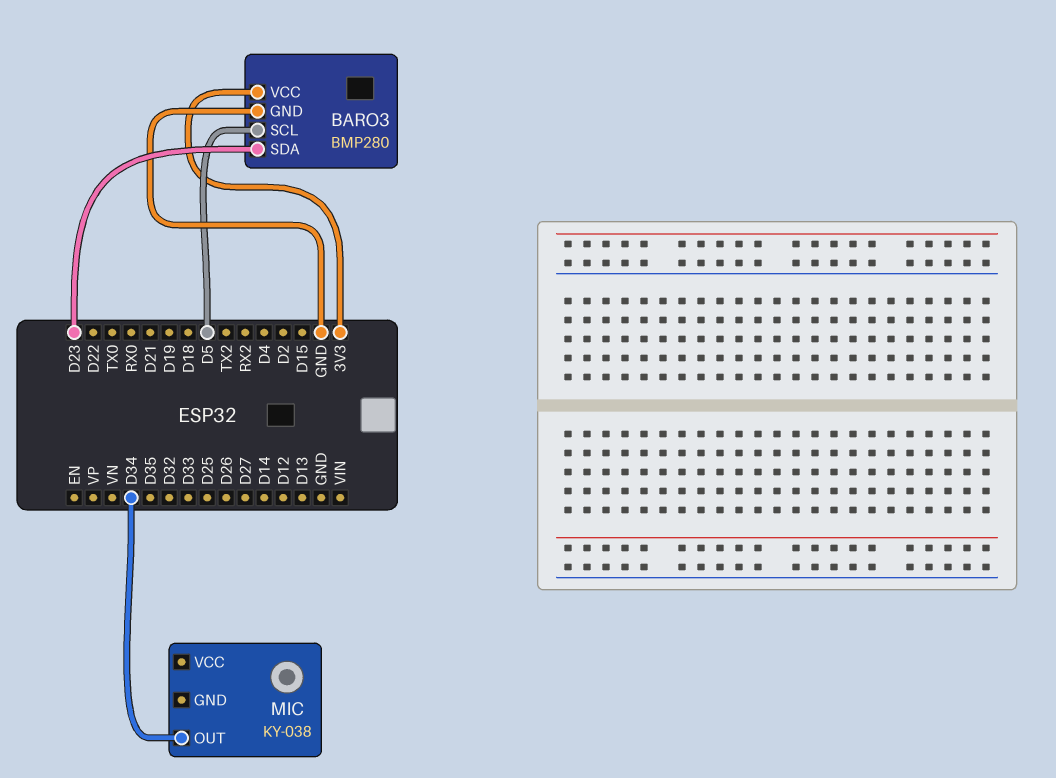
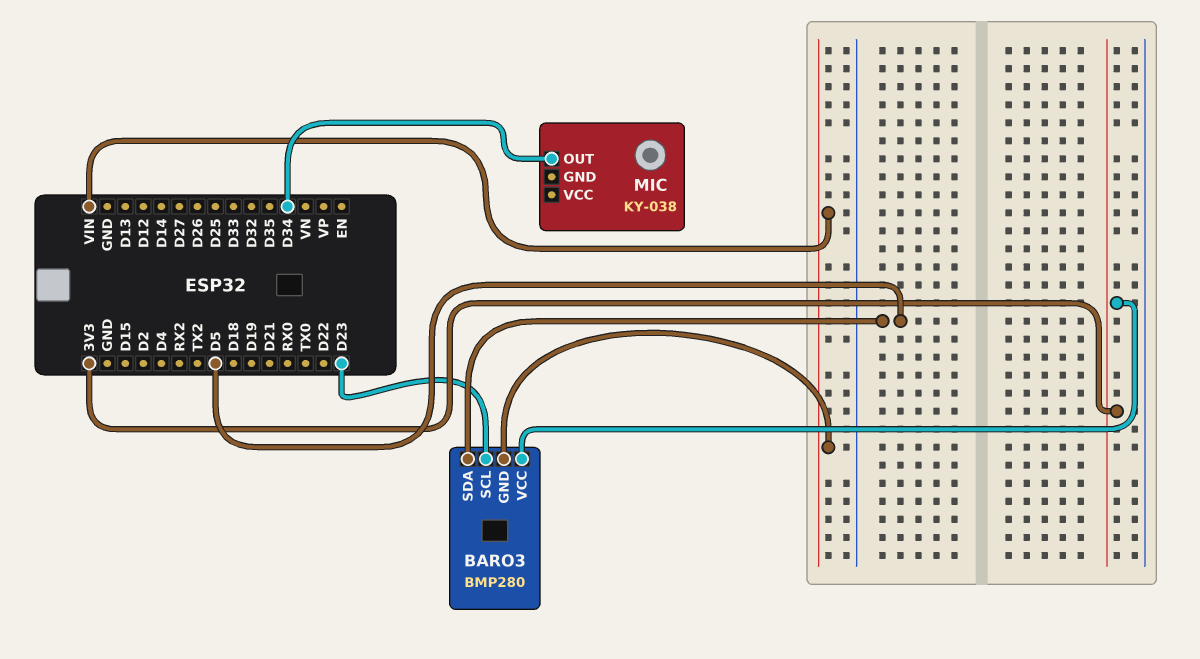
BARO3 pin GND: GND -> VIN
BARO3 pin SCL: D5 -> D23
BARO3 pin SDA: D23 -> D5

